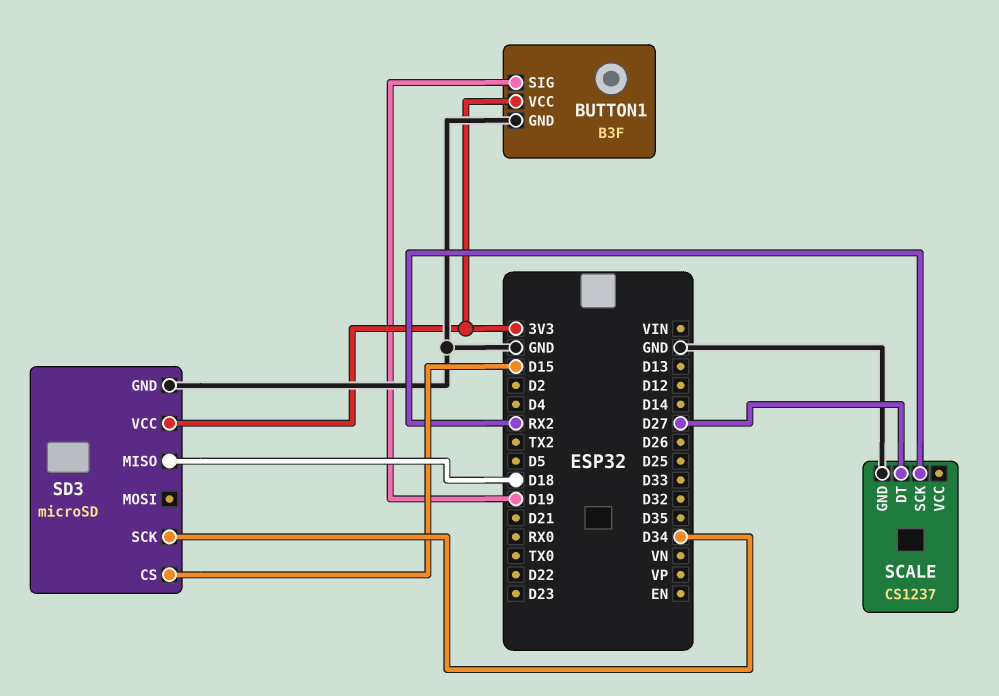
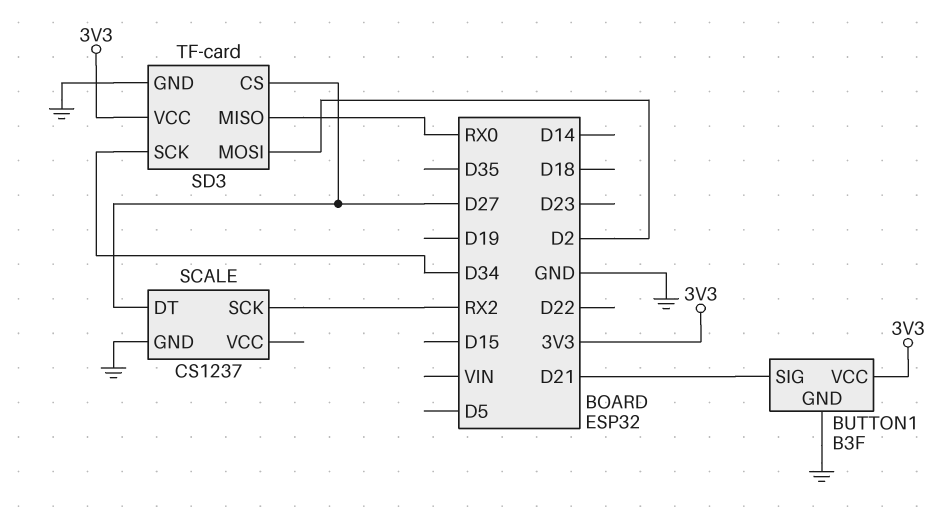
BUTTON1 pin SIG: D19 -> D21
SD3: microSD -> TF-card
SD3 pin CS: D15 -> D27
SD3 pin MISO: D18 -> RX0
SD3 pin MOSI: none -> D2

